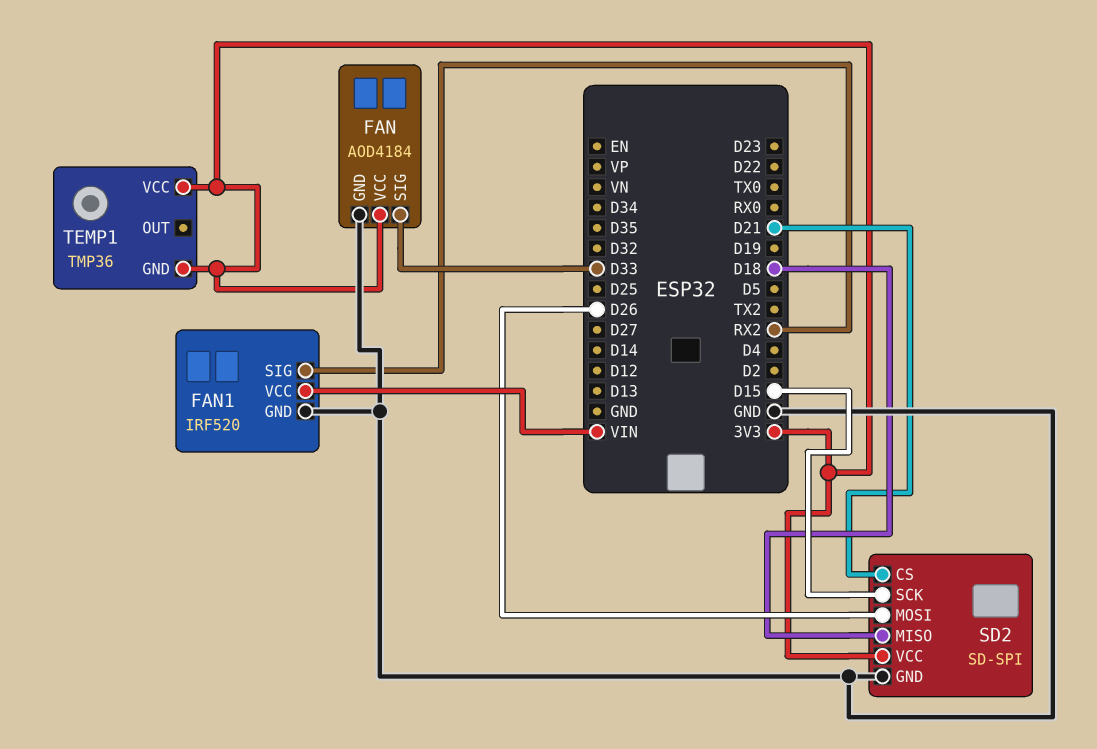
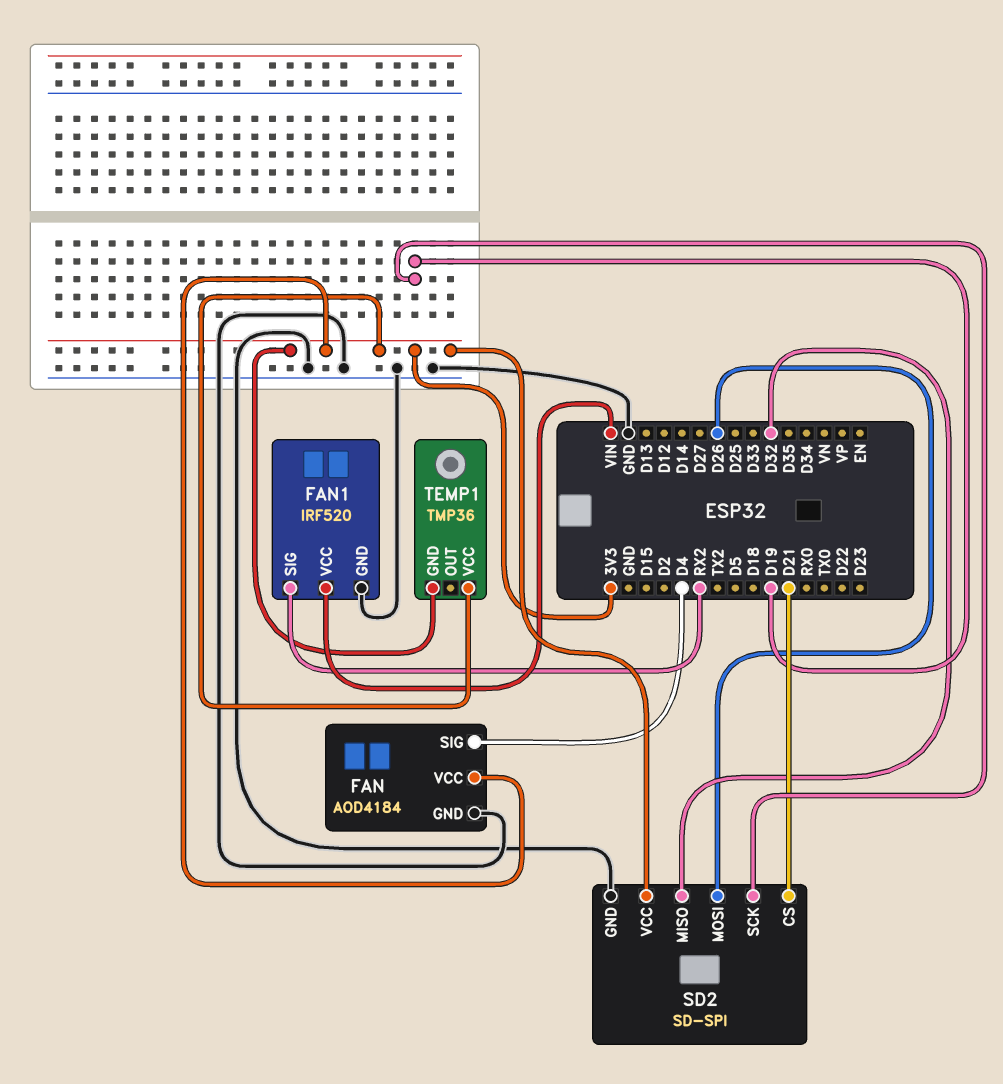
FAN pin SIG: D33 -> D4
SD2 pin MISO: D18 -> D32
SD2 pin SCK: D15 -> D19

